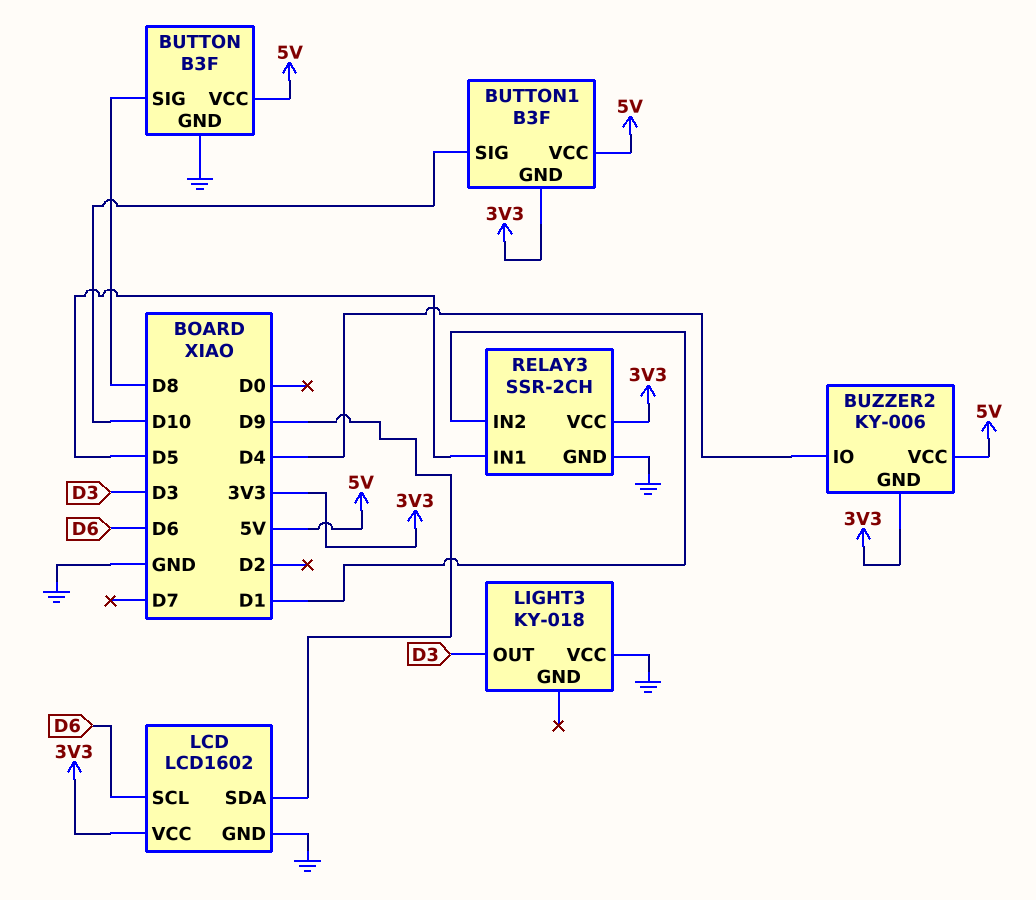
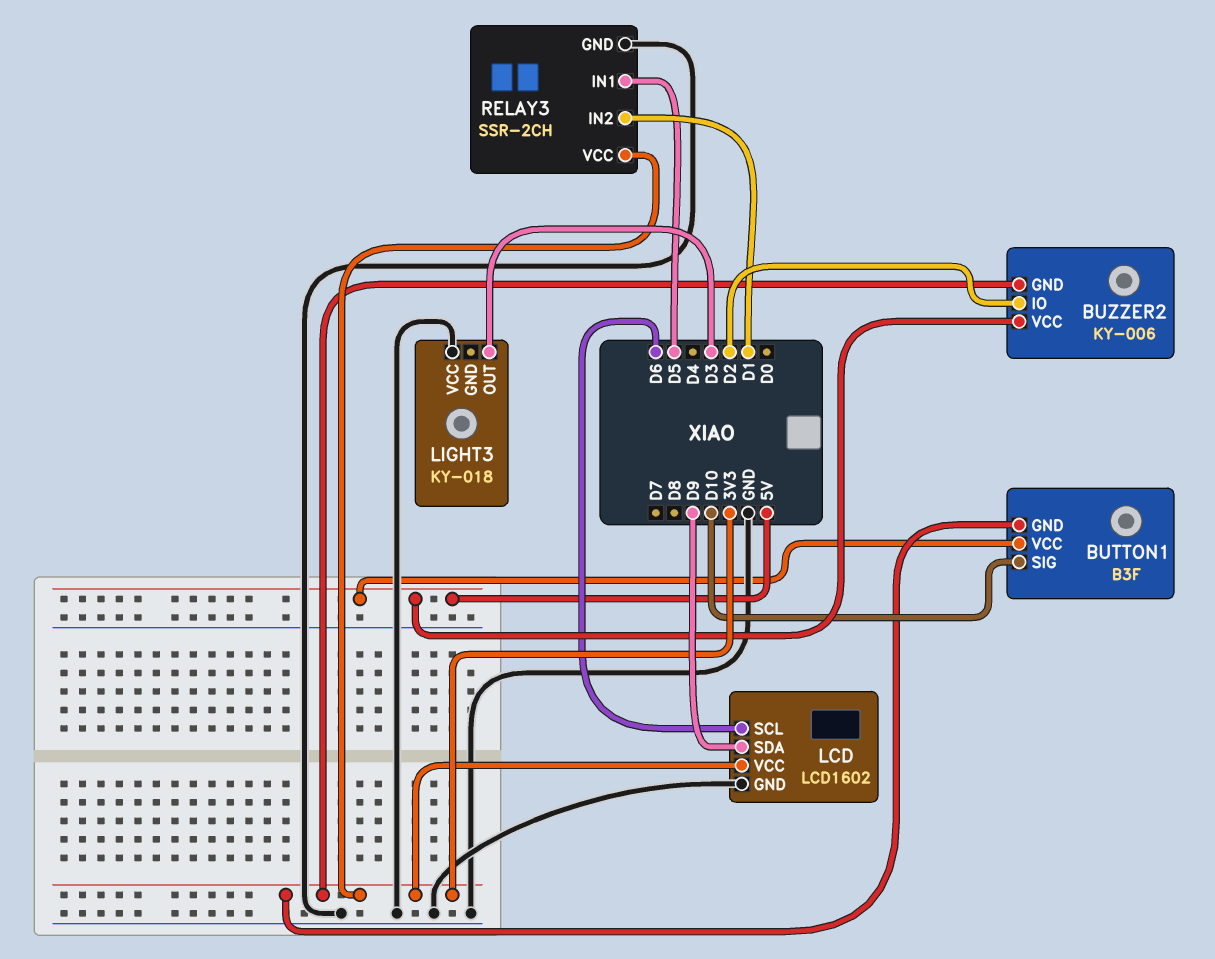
BUTTON: B3F -> none
BUTTON pin GND: GND -> none
BUTTON pin SIG: D8 -> none
BUTTON pin VCC: 5V -> none
BUZZER2 pin IO: D4 -> D2

